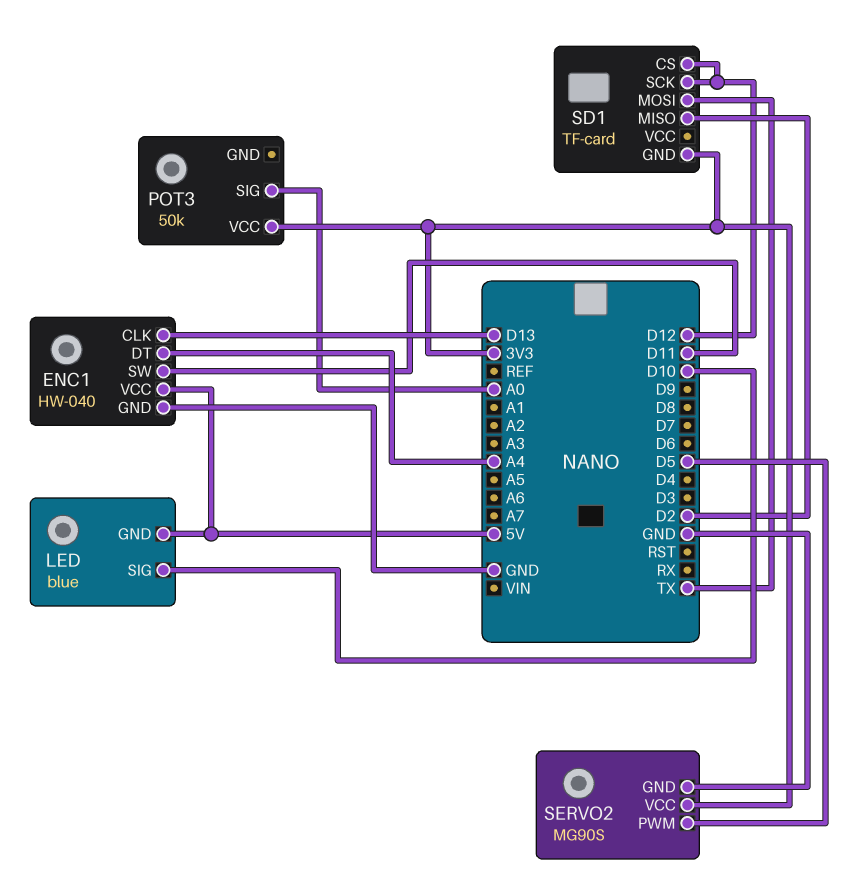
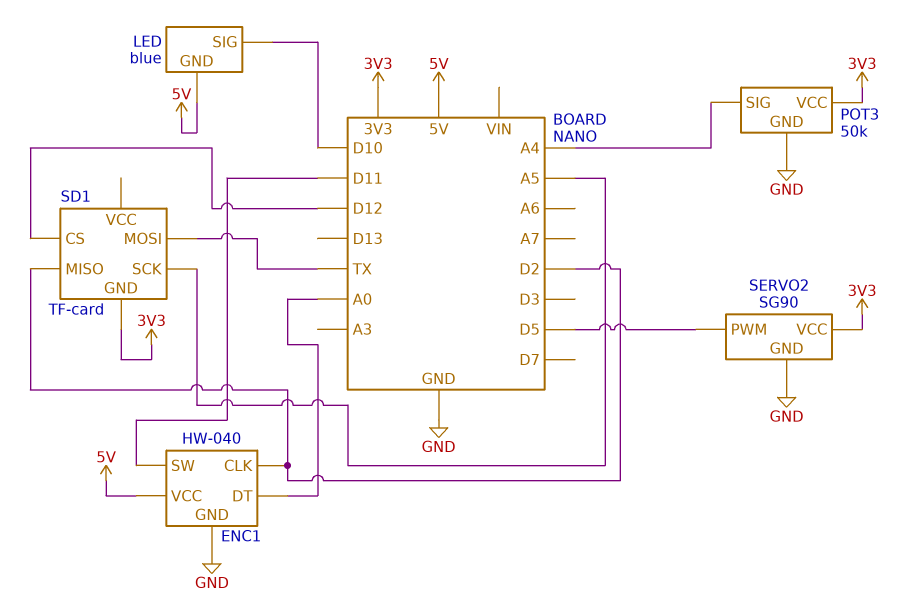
ENC1 pin CLK: D13 -> D2
ENC1 pin DT: A4 -> A0
POT3 pin GND: none -> GND
POT3 pin SIG: A0 -> A4
SD1 pin SCK: D12 -> A5
SERVO2: MG90S -> SG90

